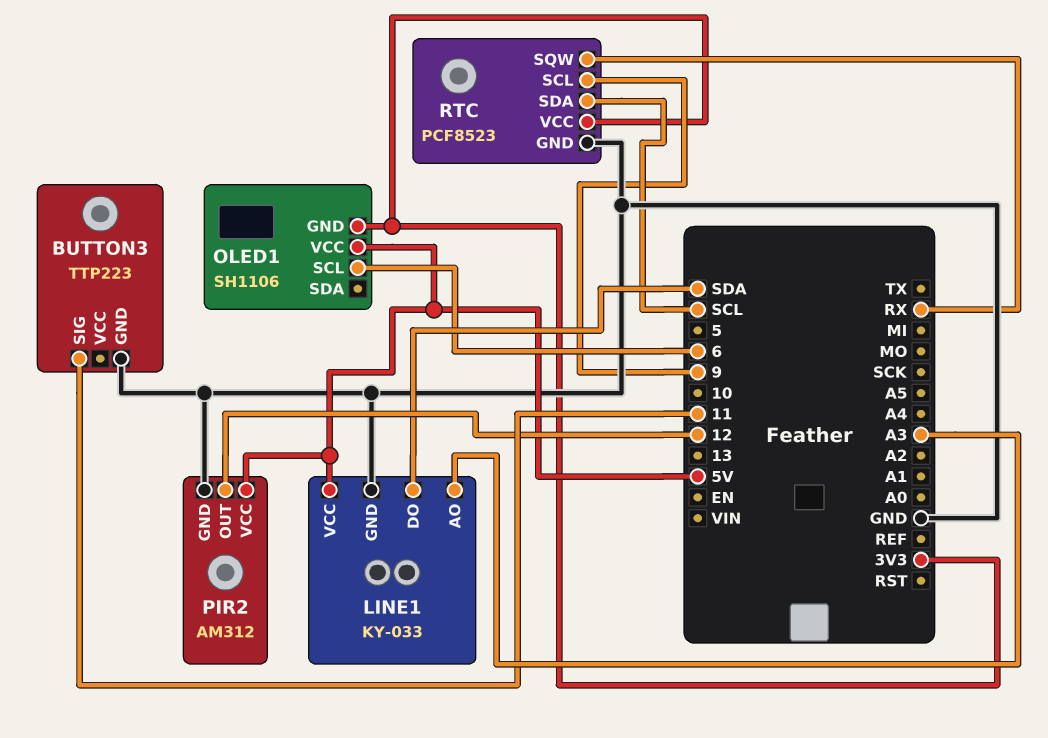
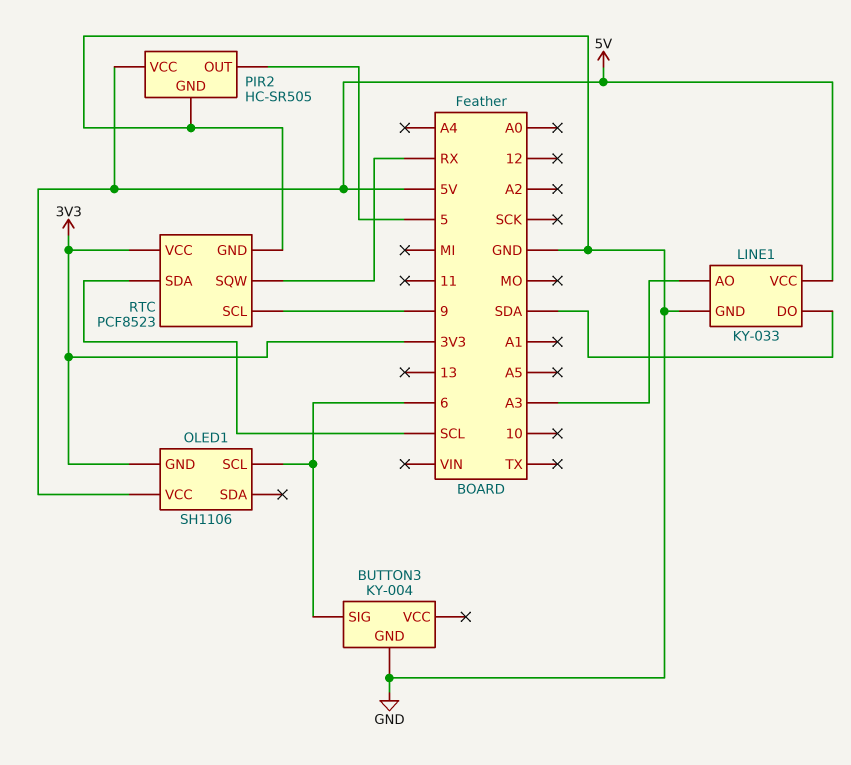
BUTTON3: TTP223 -> KY-004
BUTTON3 pin SIG: 11 -> 6
PIR2: AM312 -> HC-SR505
PIR2 pin OUT: 12 -> 5

